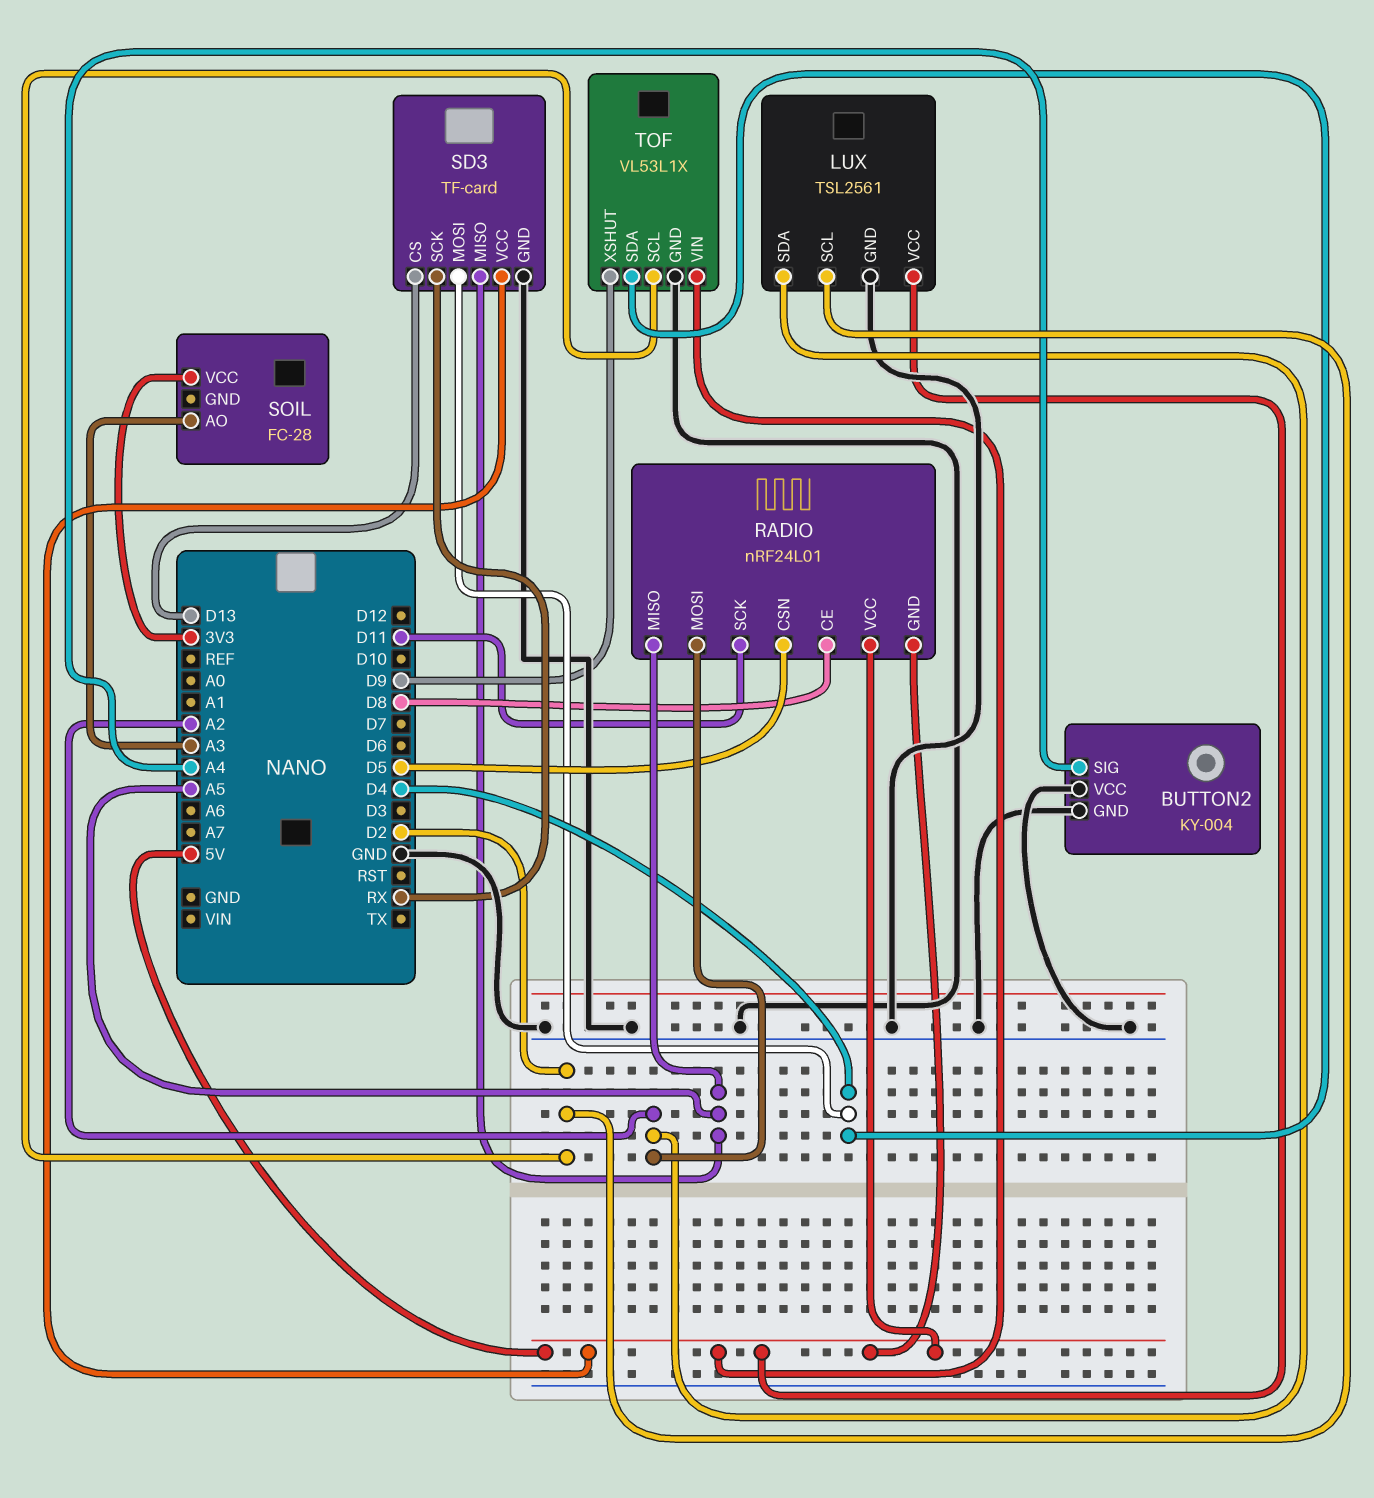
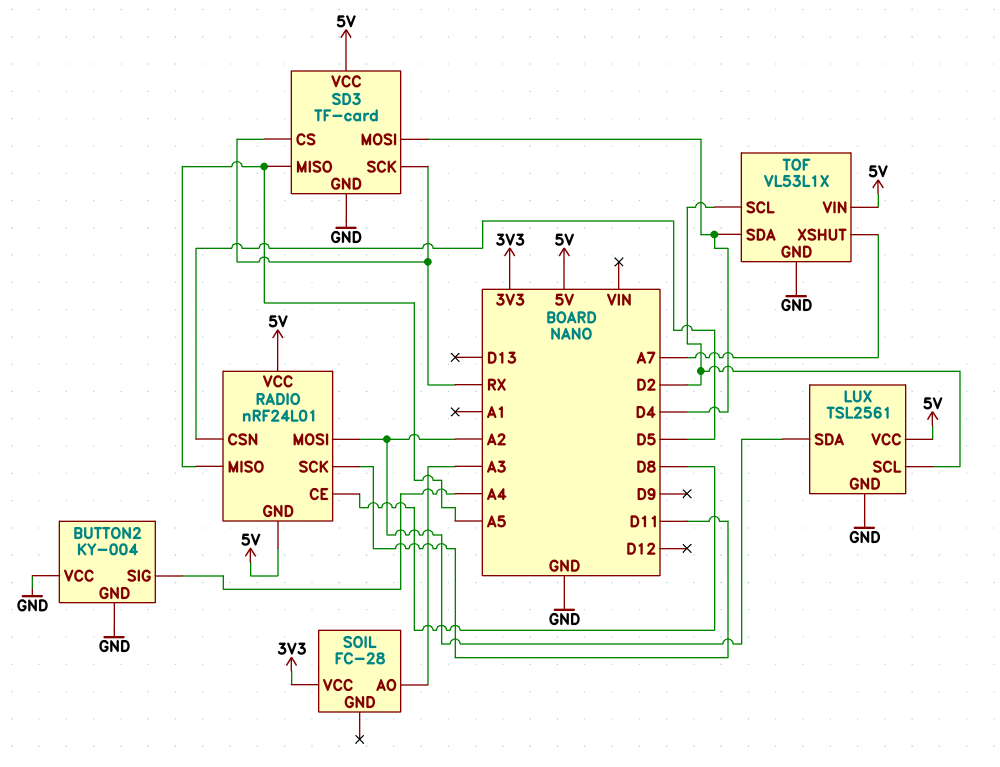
SD3 pin CS: D13 -> RX
TOF pin XSHUT: D9 -> A7

